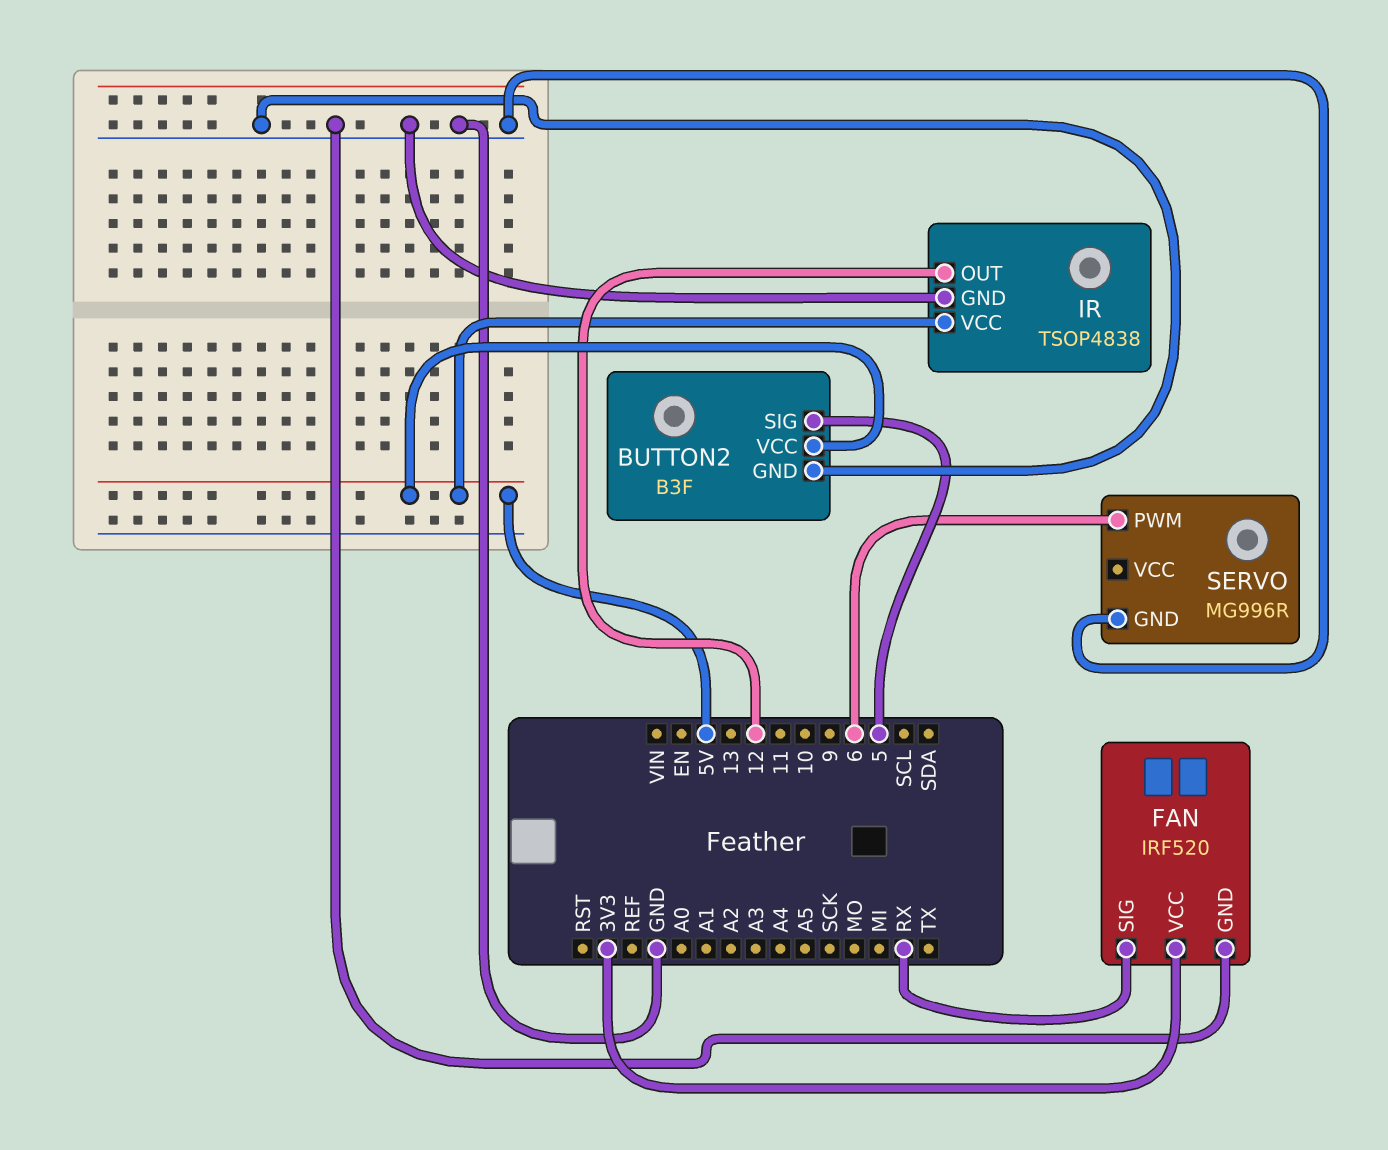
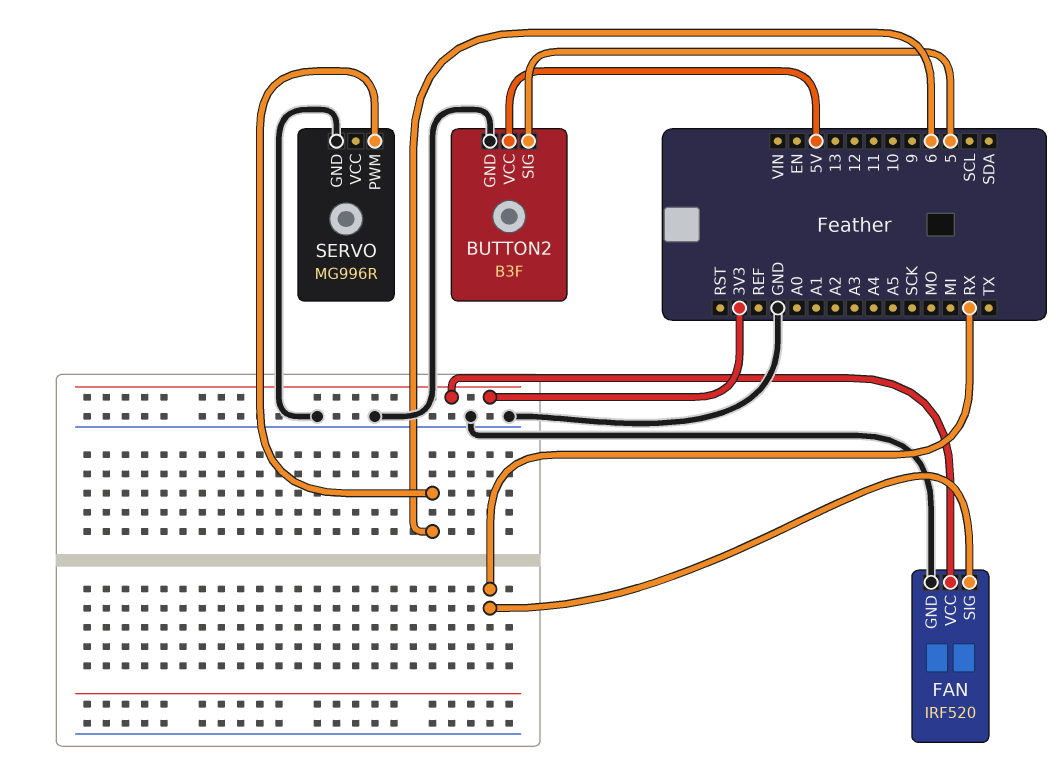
IR: TSOP4838 -> none
IR pin GND: GND -> none
IR pin OUT: 12 -> none
IR pin VCC: 5V -> none

